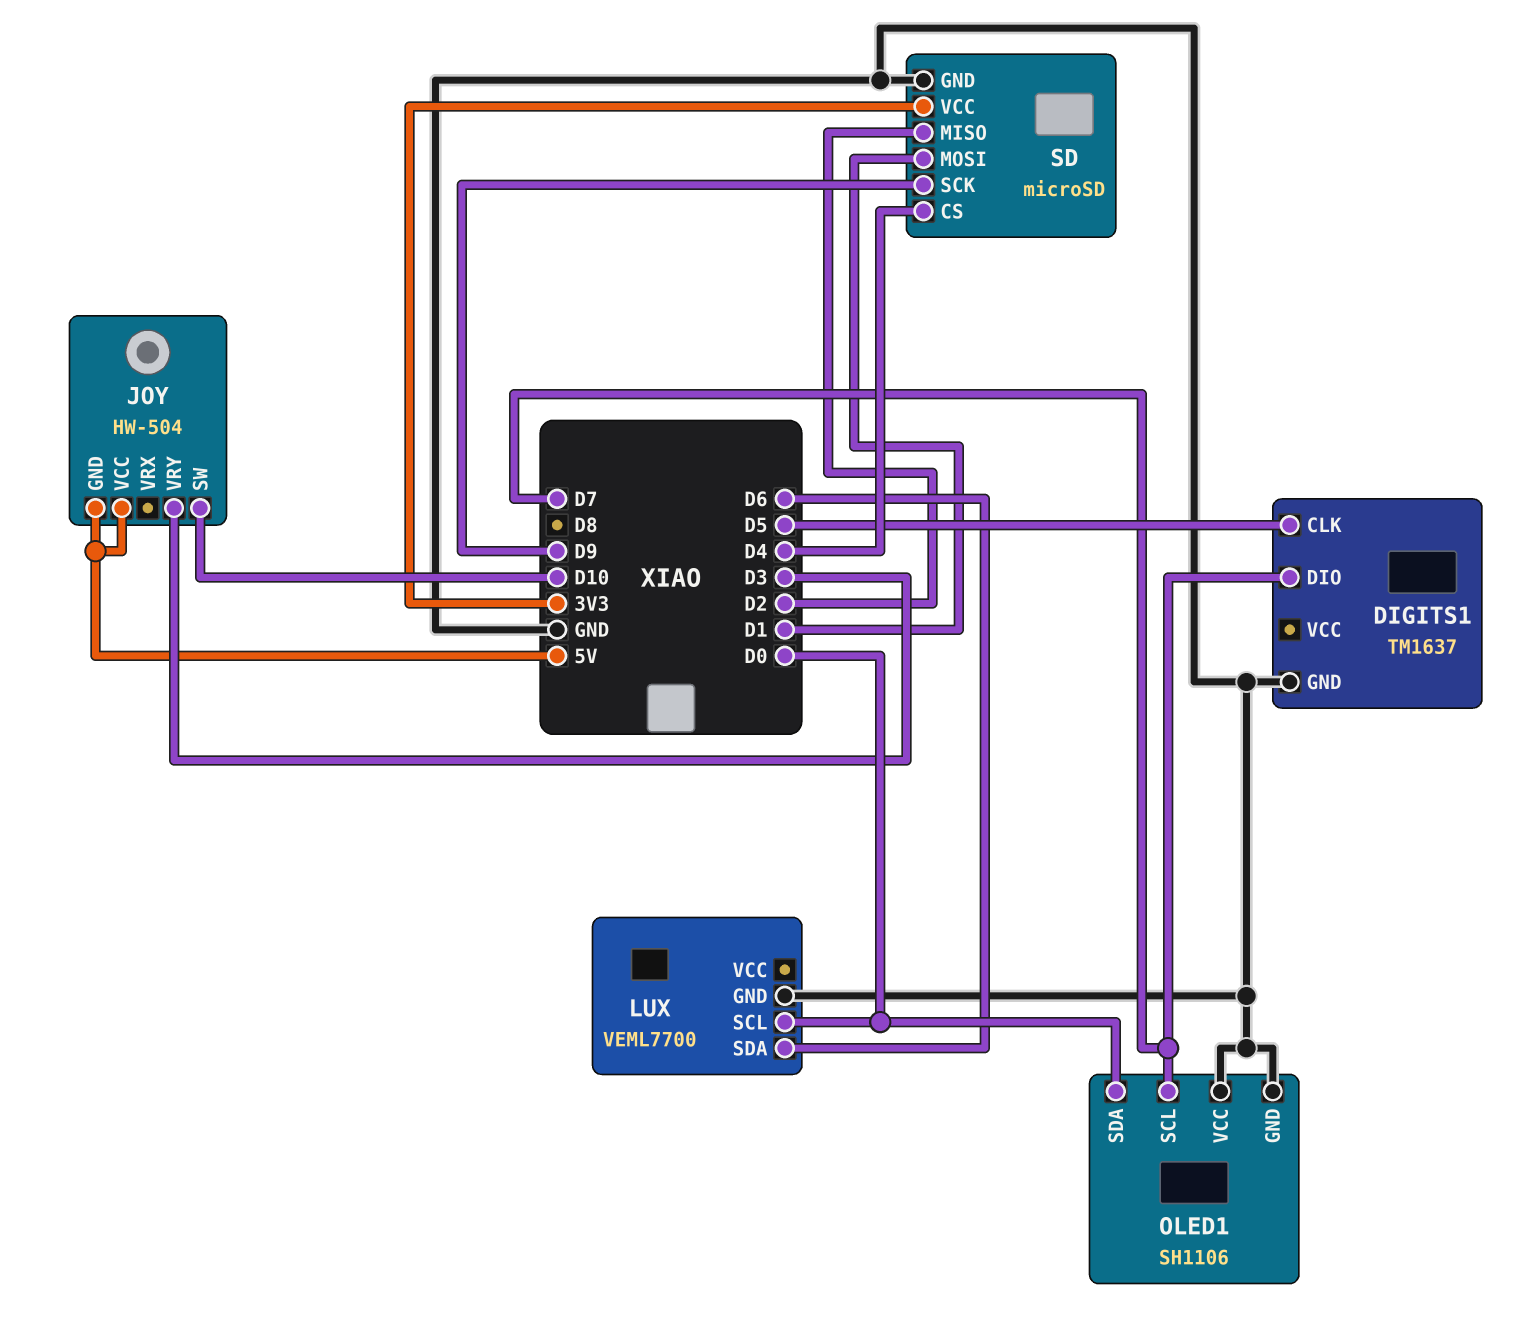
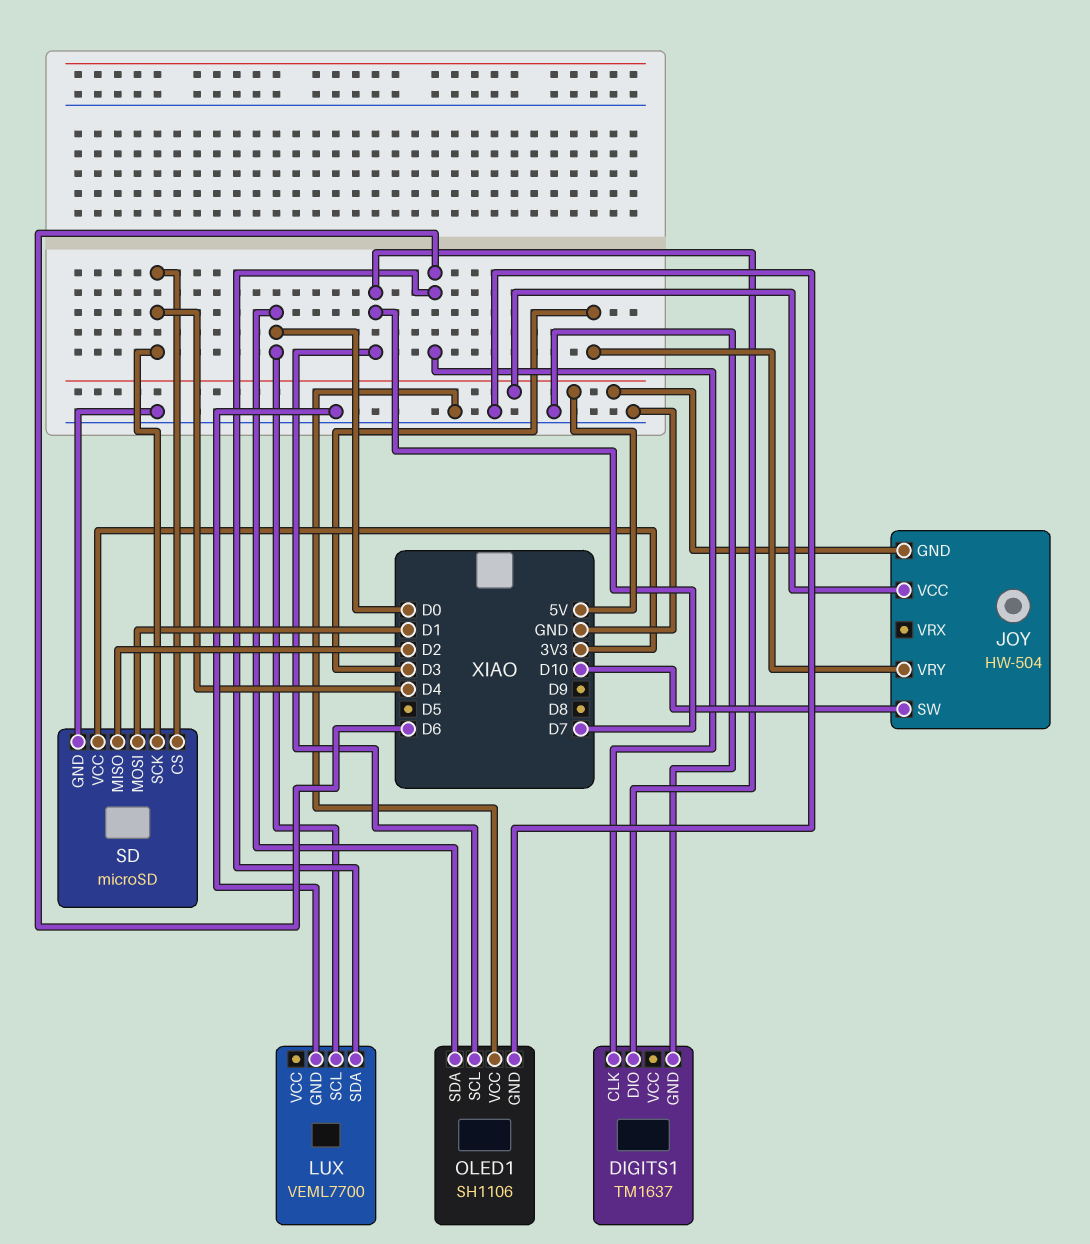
DIGITS1 pin CLK: D5 -> D6
SD pin SCK: D9 -> D4

